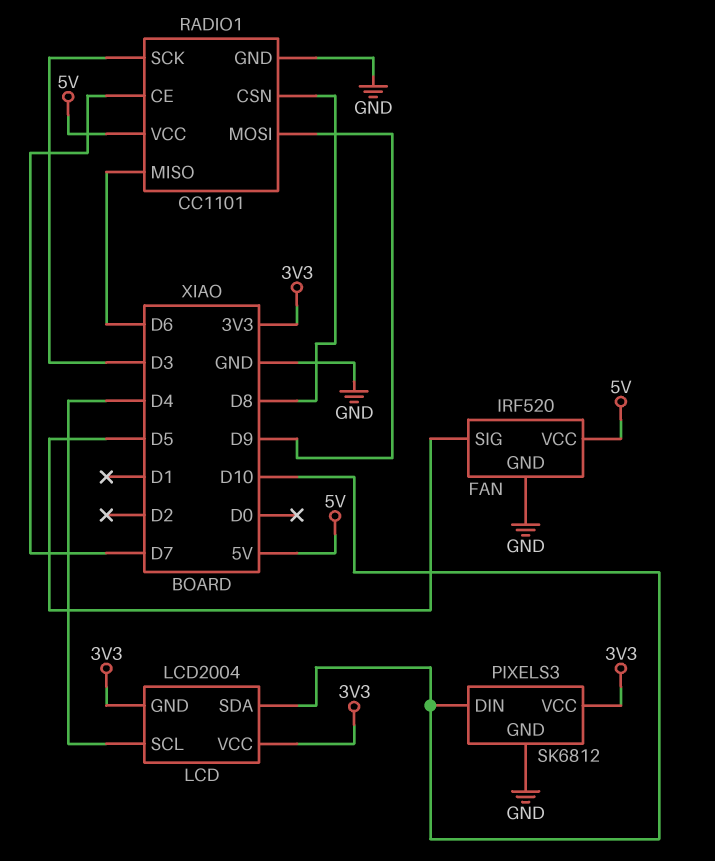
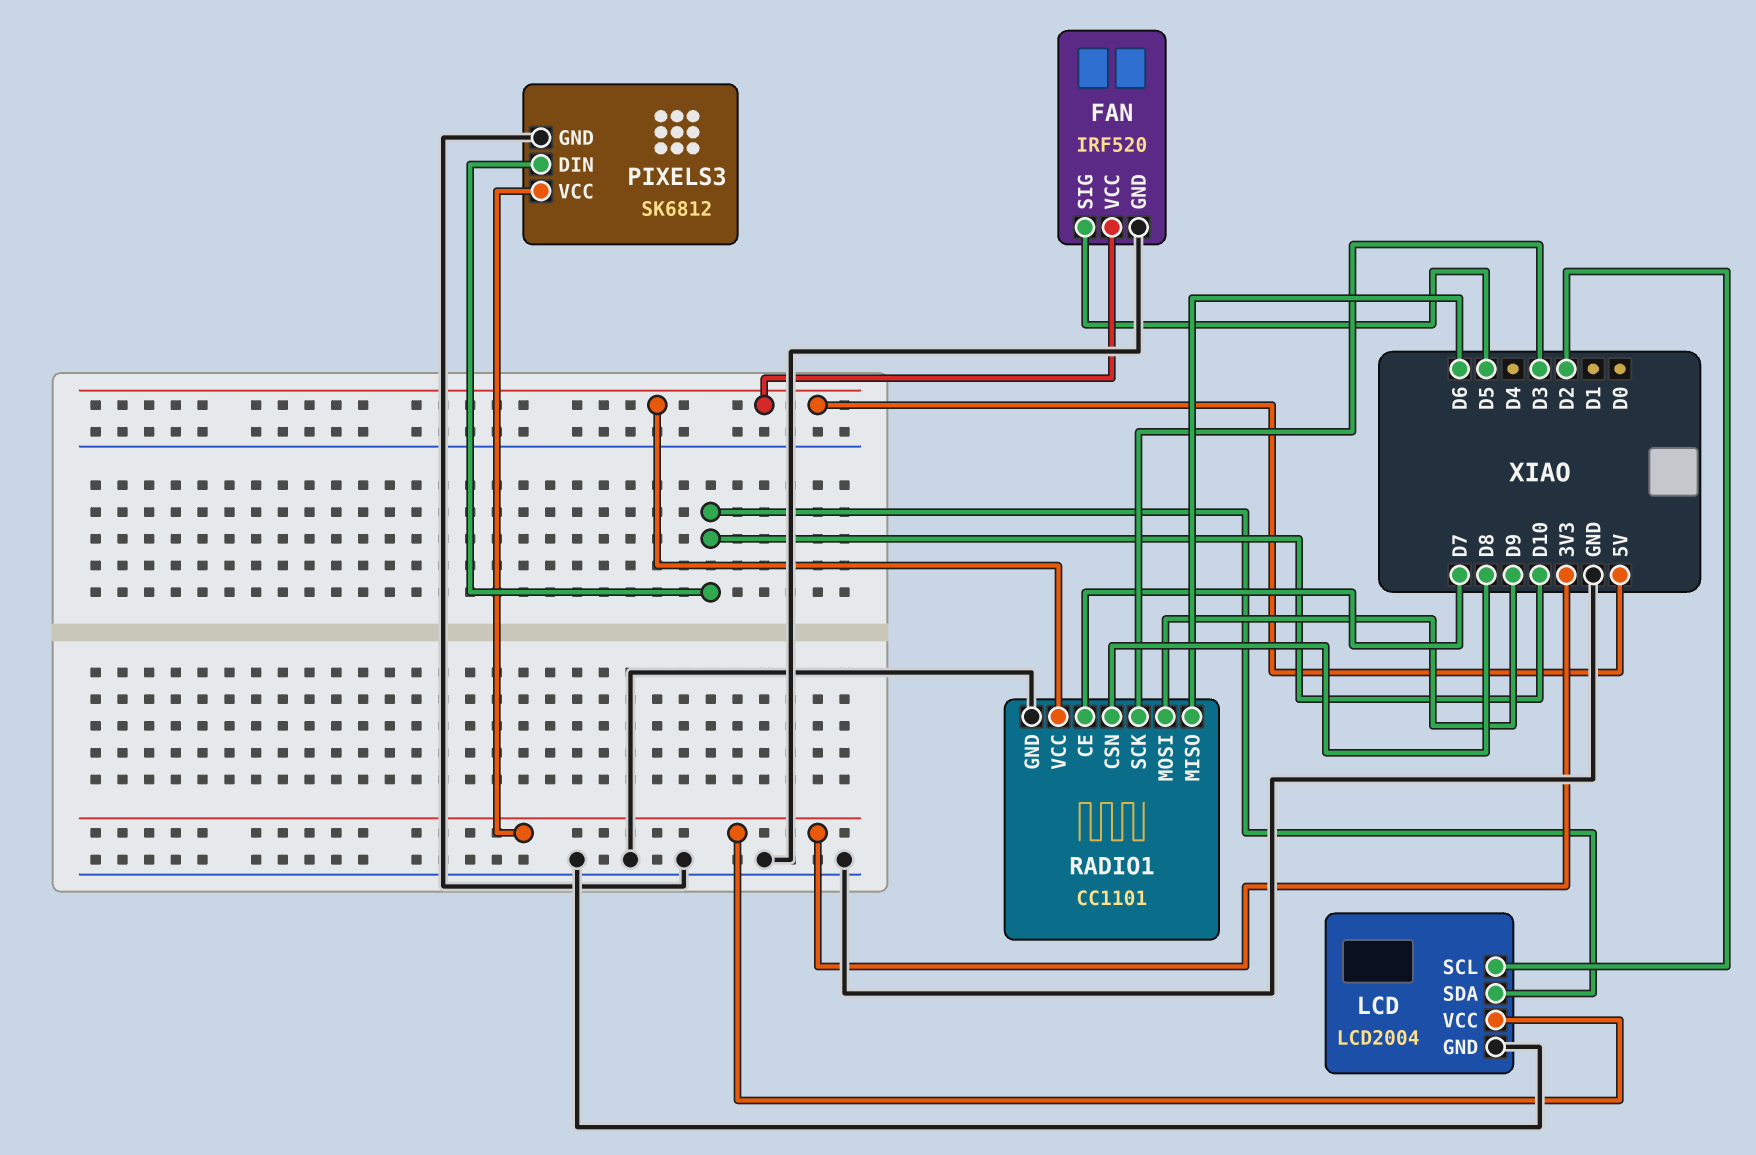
LCD pin GND: 3V3 -> GND
LCD pin SCL: D4 -> D2

